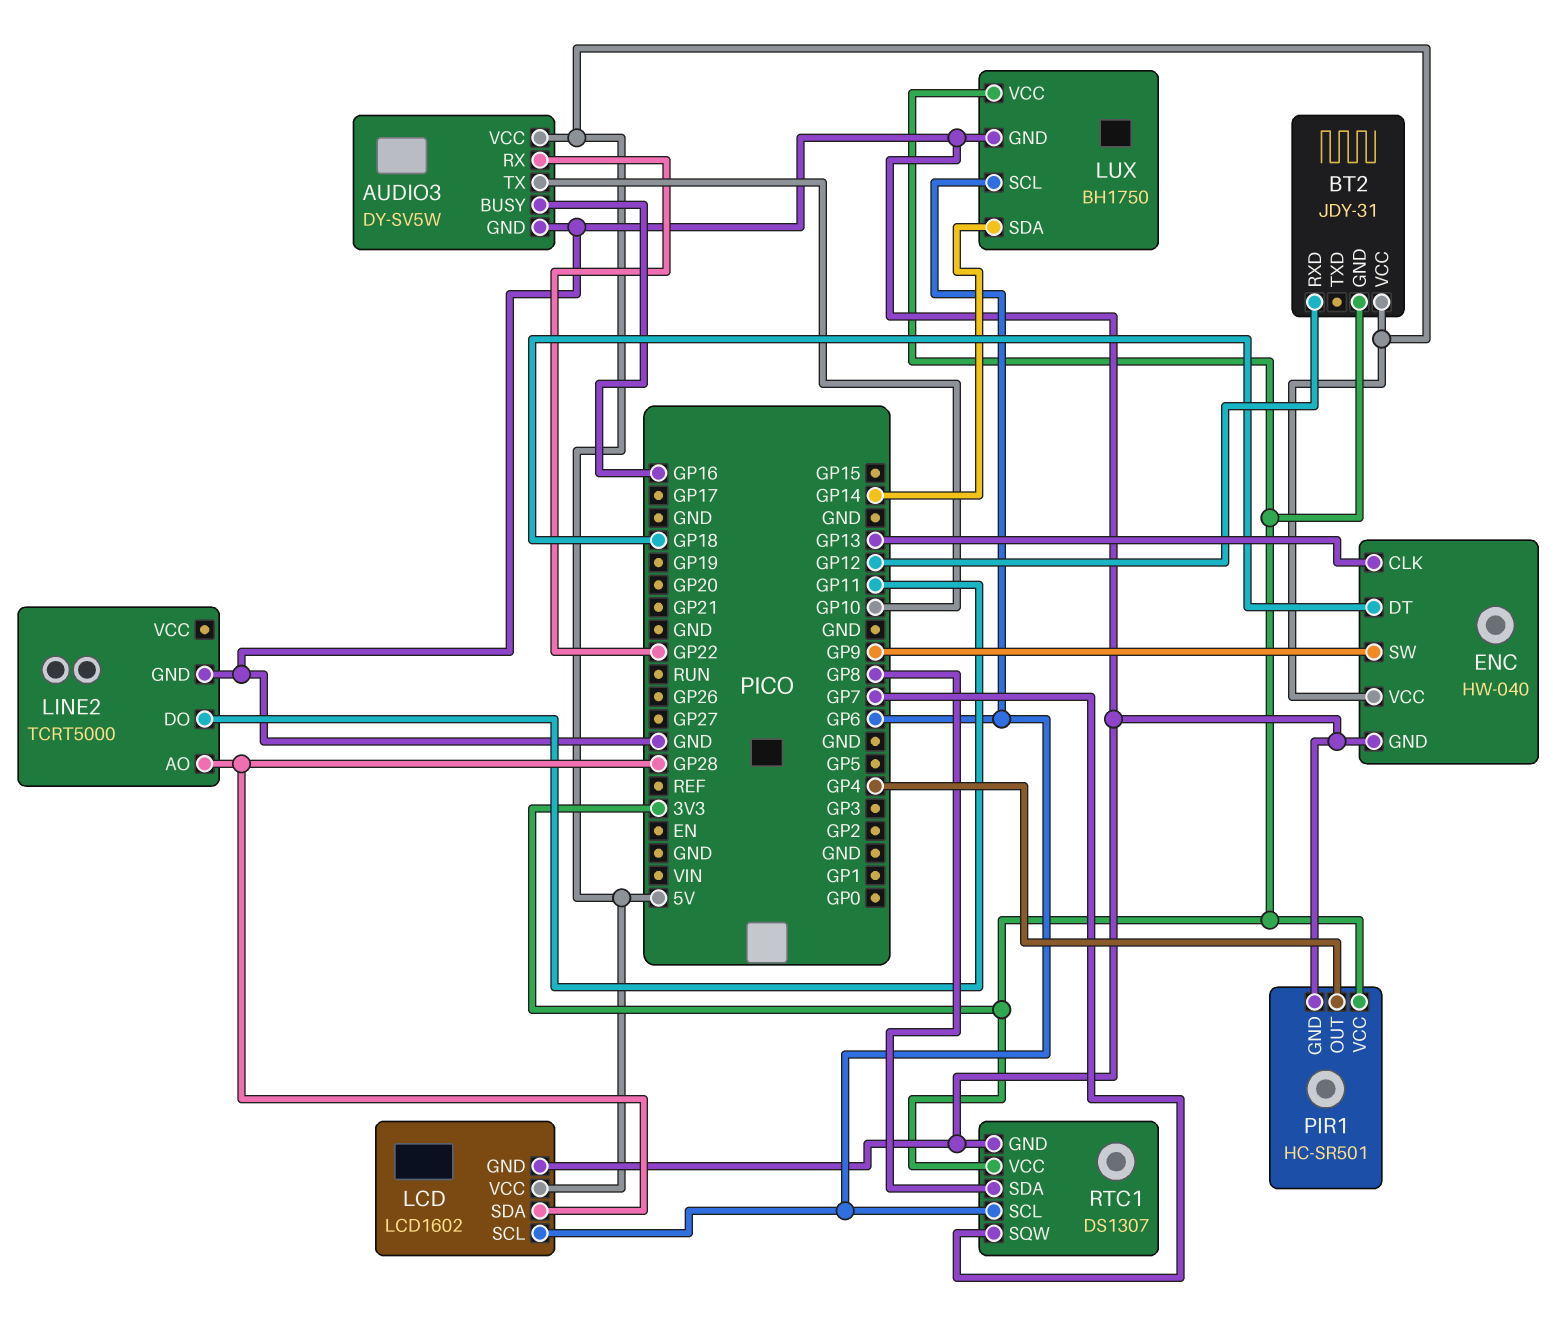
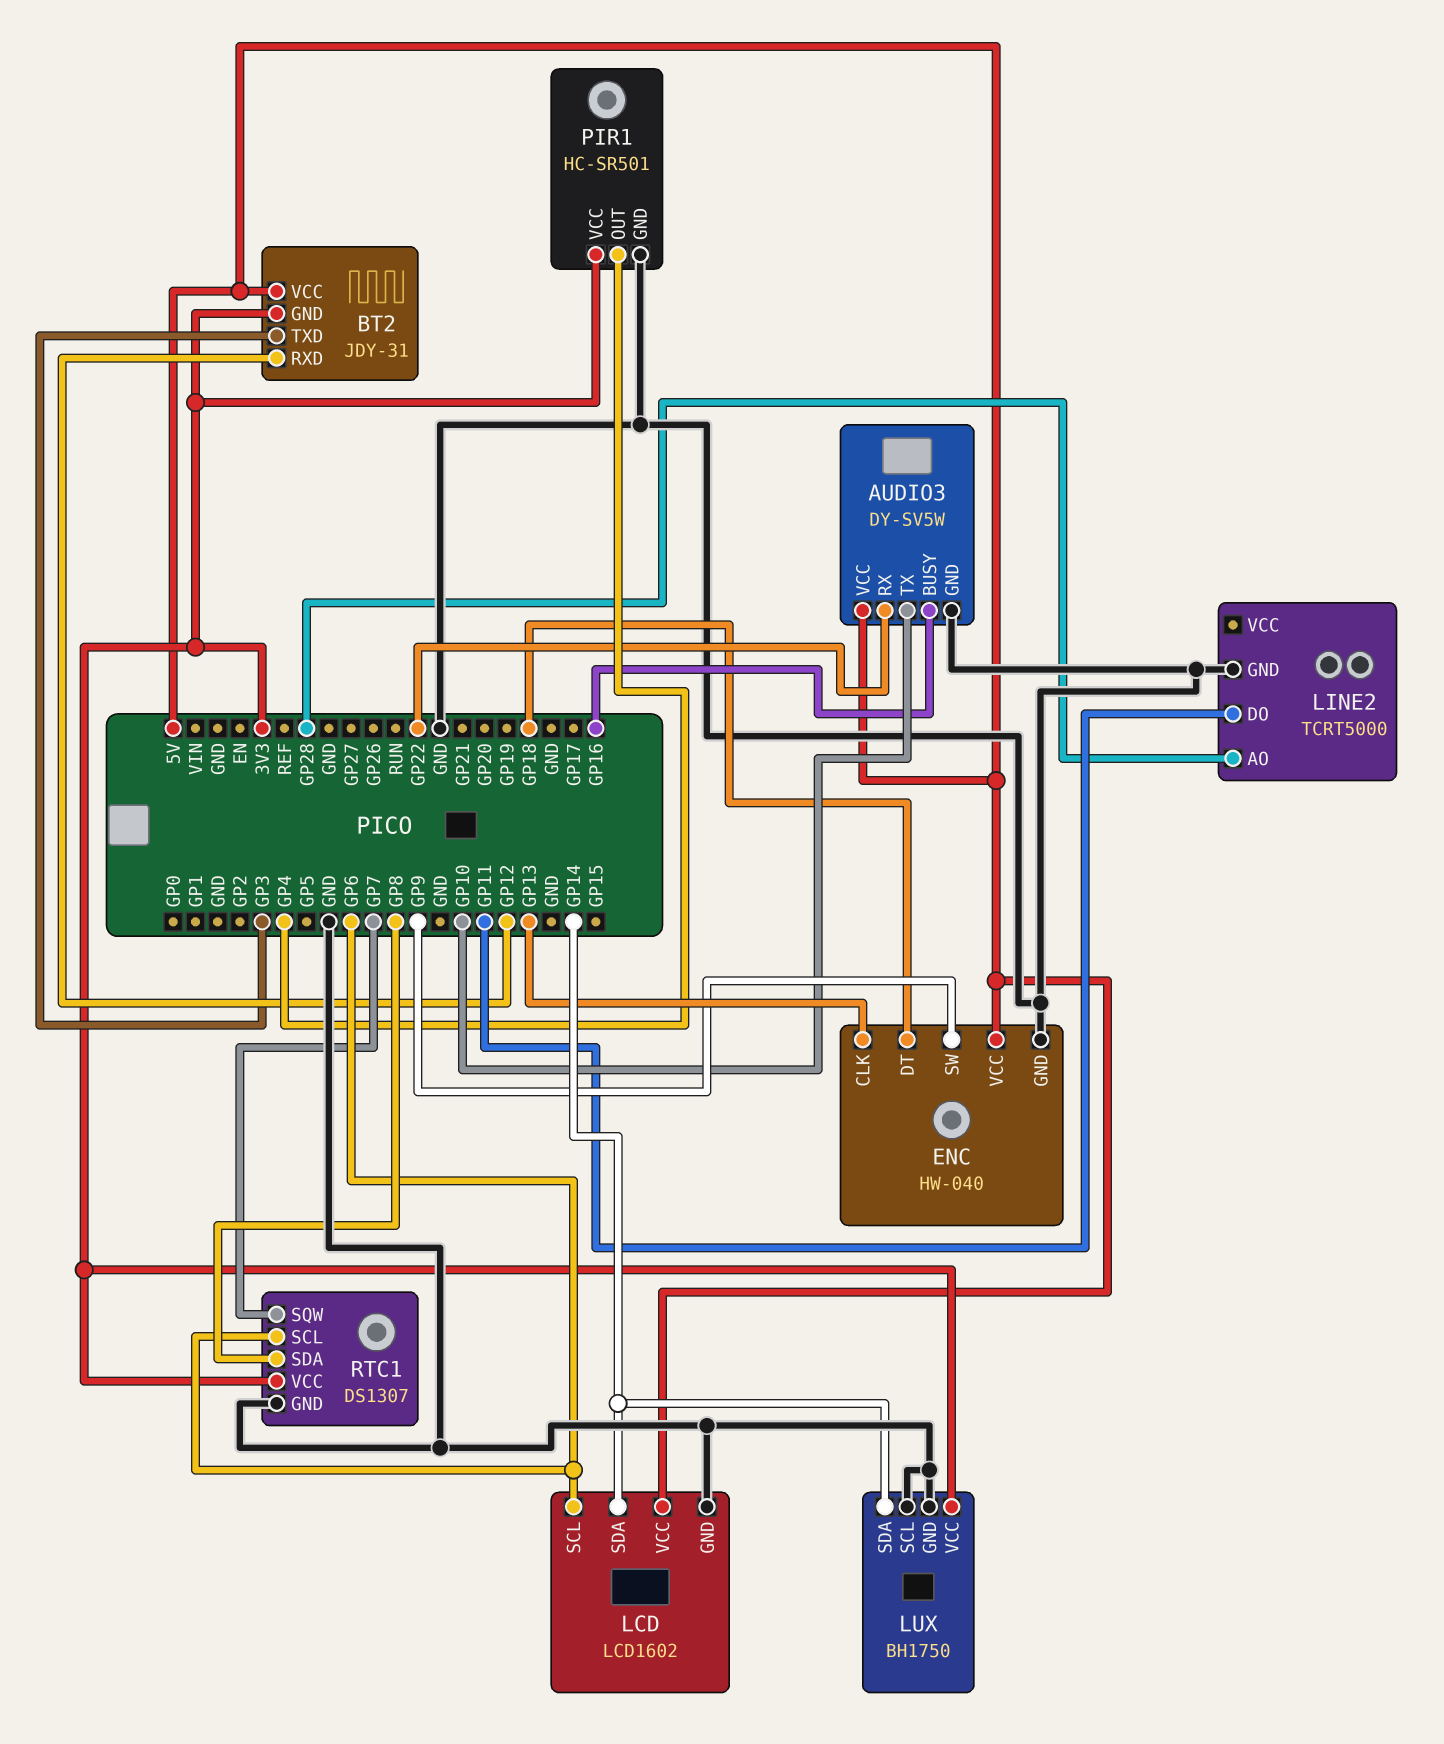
BT2 pin TXD: none -> GP3
LCD pin SDA: GP28 -> GP14
LUX pin SCL: GP6 -> GND

